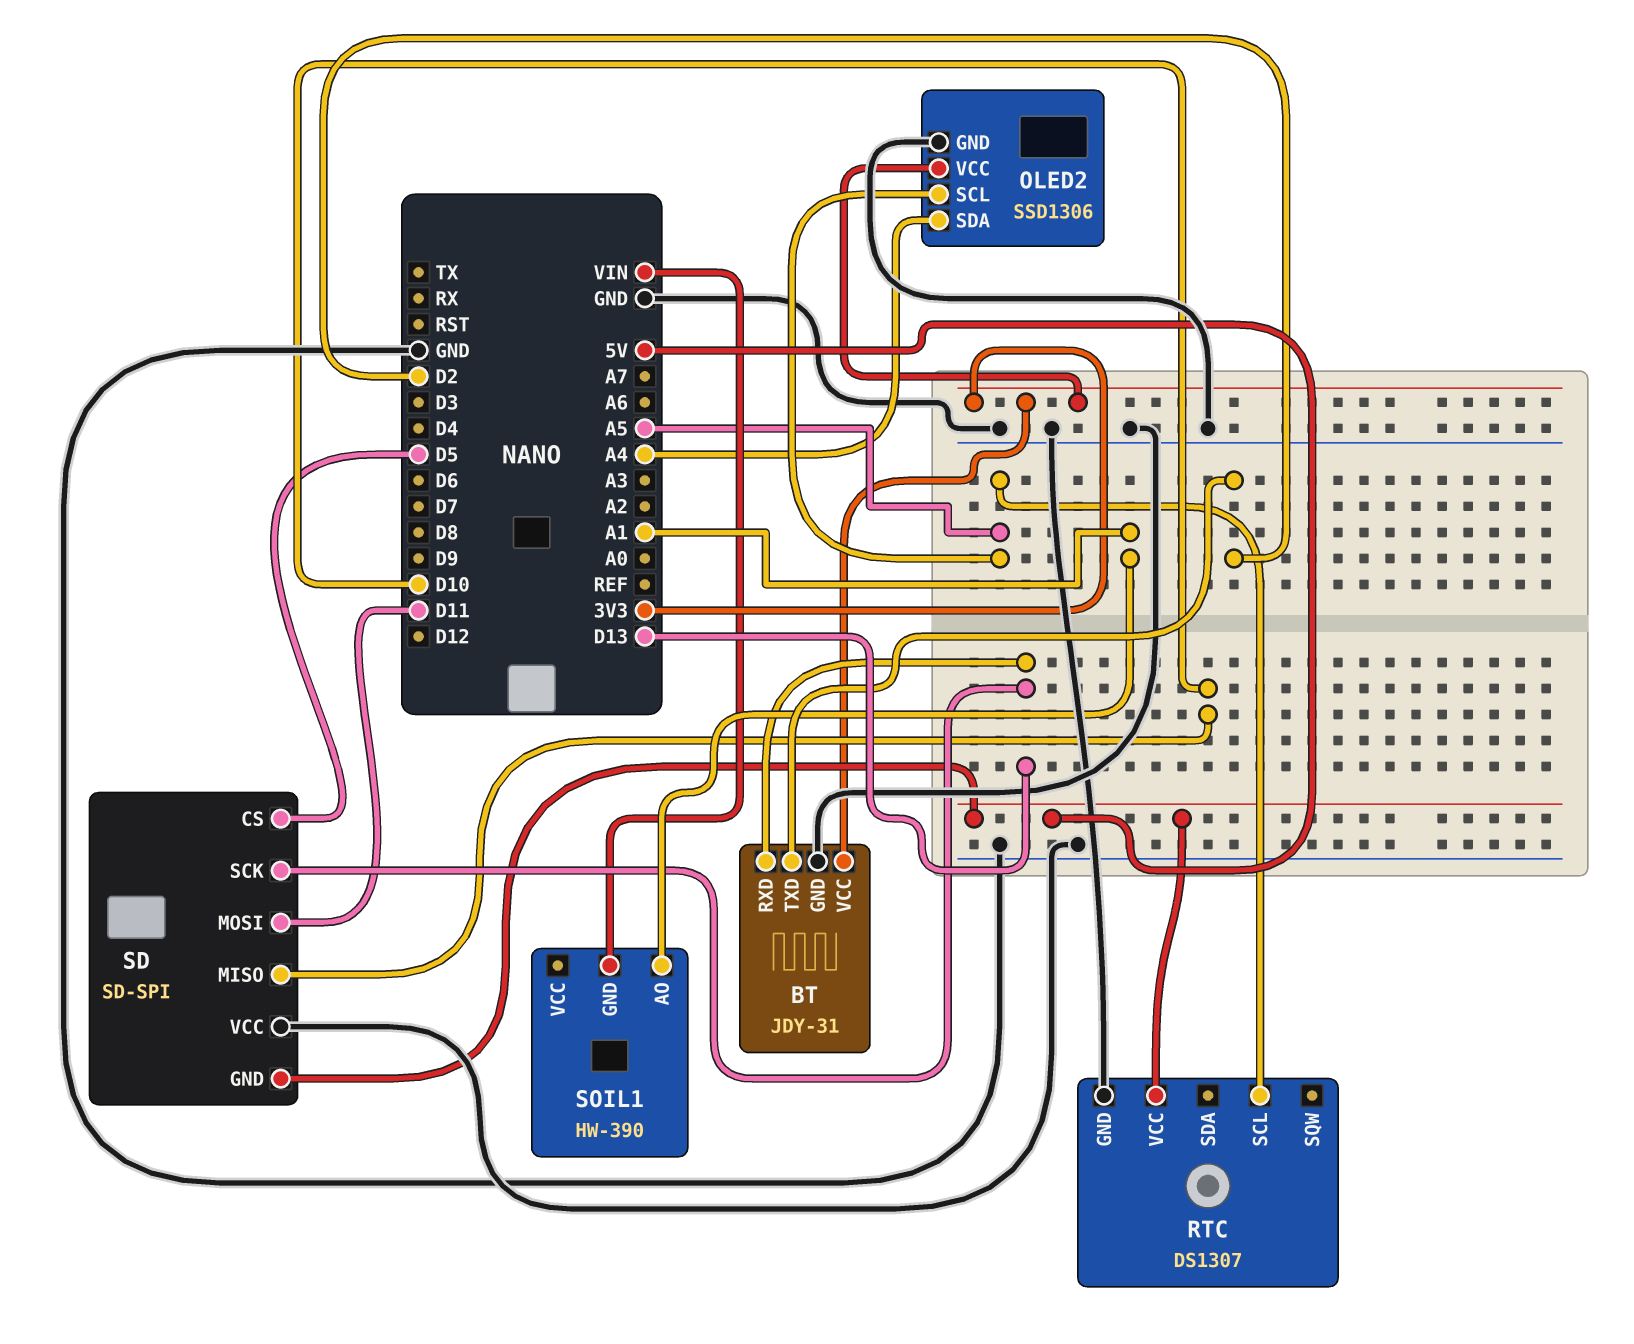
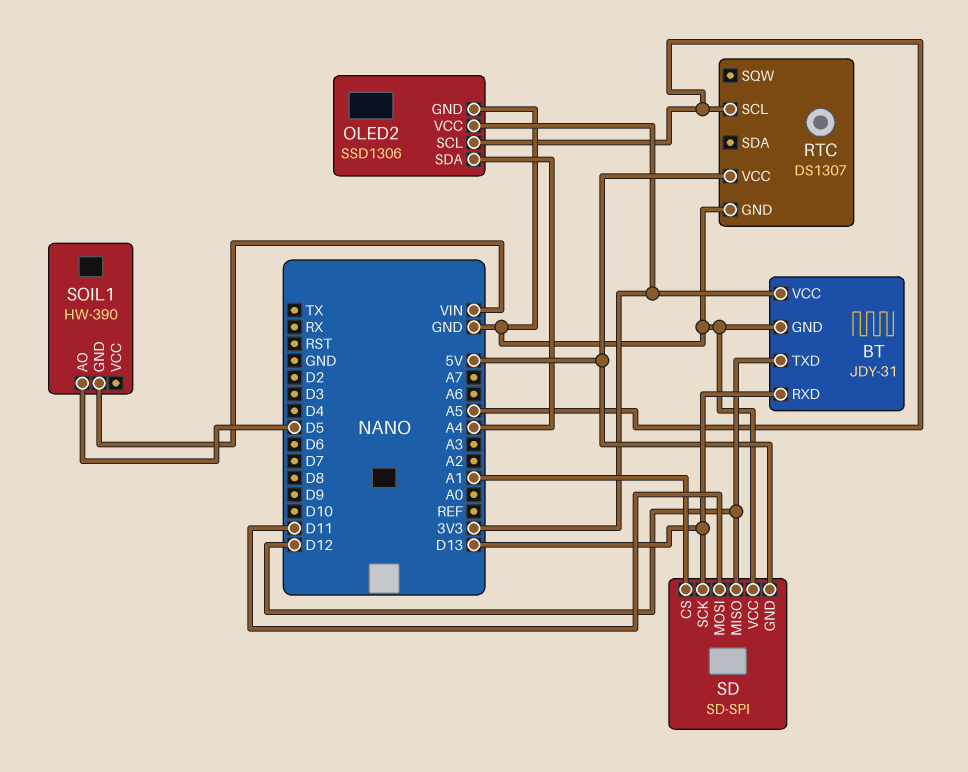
BT pin TXD: D2 -> D12
SD pin CS: D5 -> A1
SD pin MISO: D10 -> D12
SOIL1 pin AO: A1 -> D5

